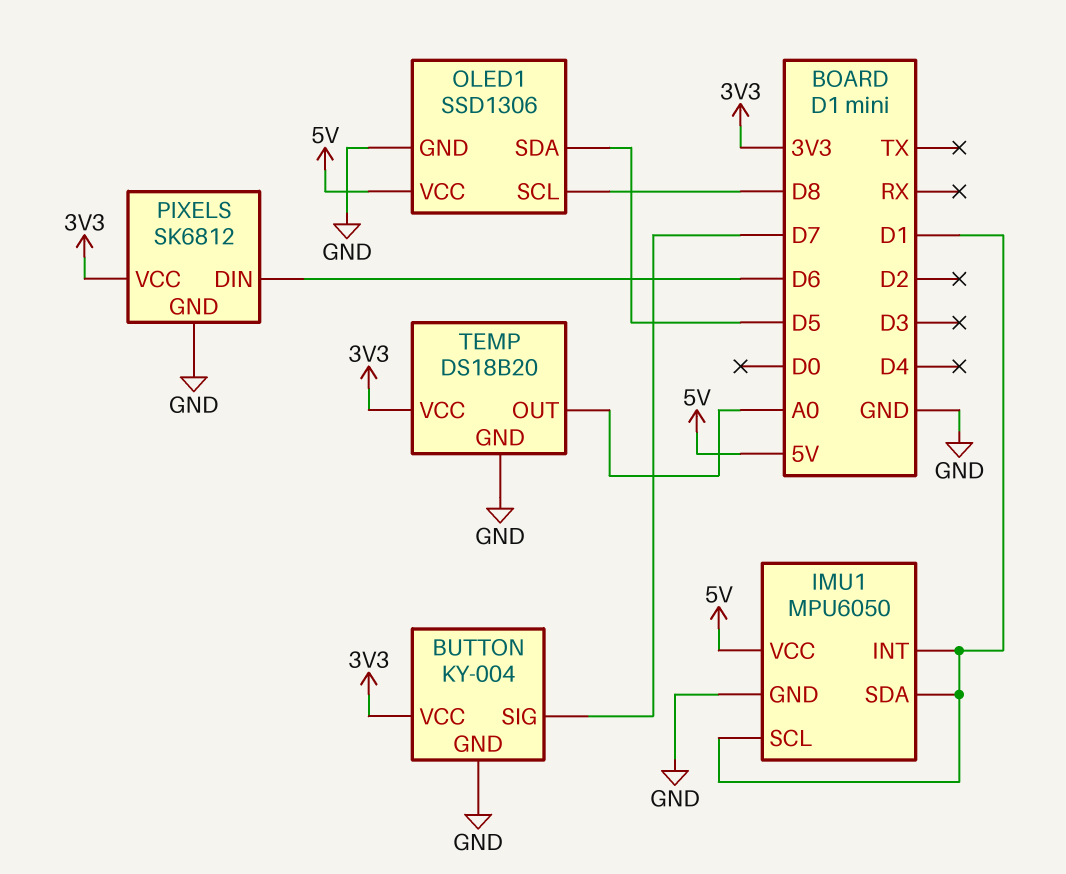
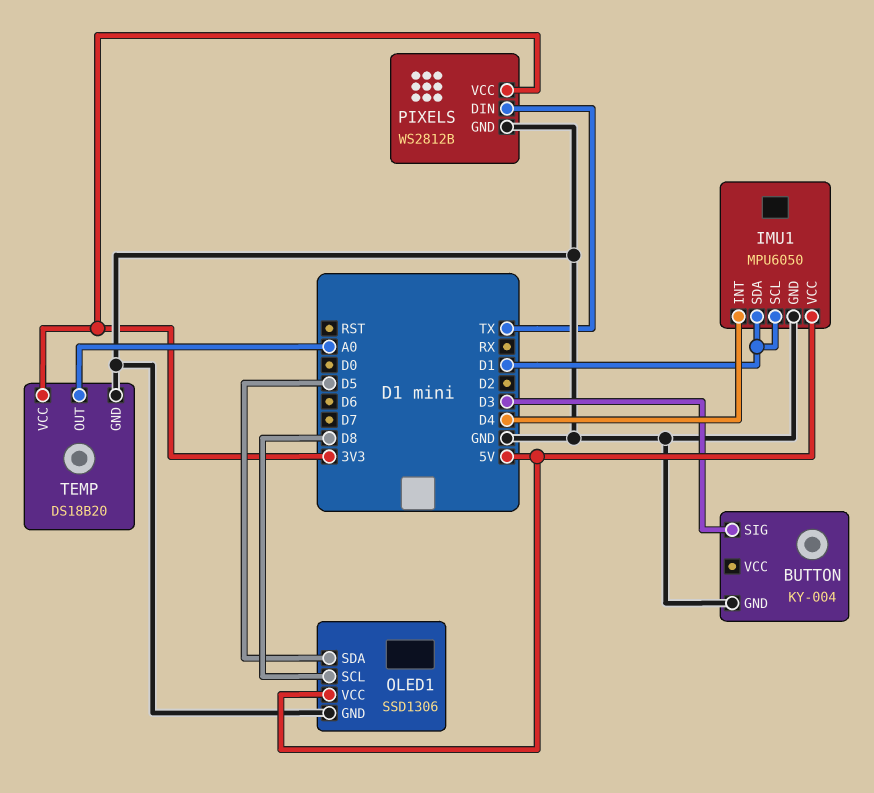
BUTTON pin SIG: D7 -> D3
BUTTON pin VCC: 3V3 -> none
IMU1 pin INT: D1 -> D4
PIXELS: SK6812 -> WS2812B
PIXELS pin DIN: D6 -> TX

